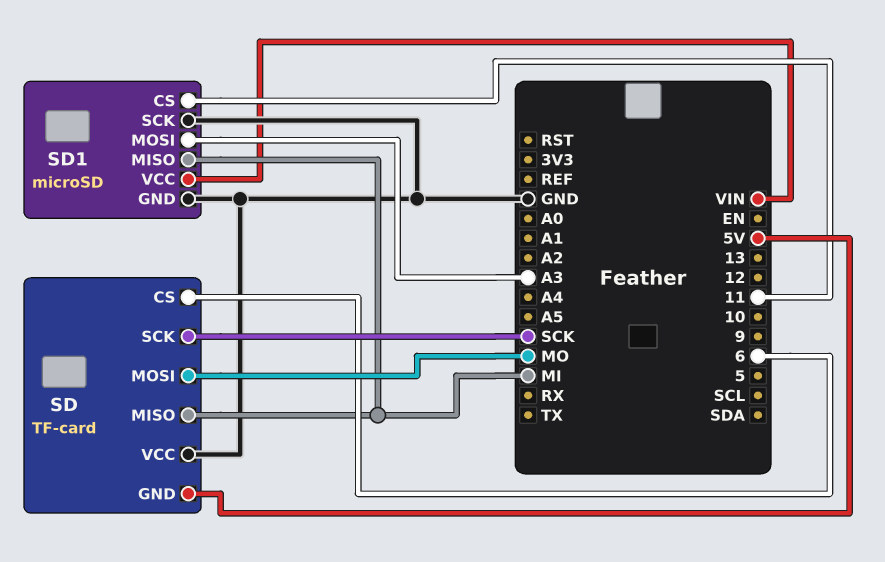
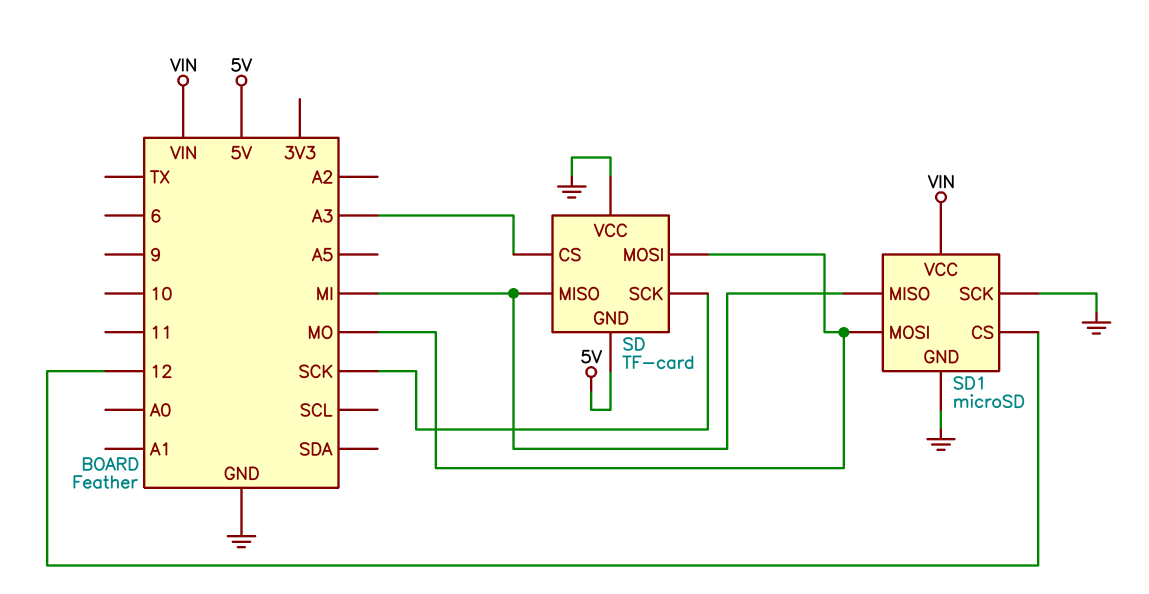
SD pin CS: 6 -> A3
SD1 pin CS: 11 -> 12
SD1 pin MOSI: A3 -> MO

